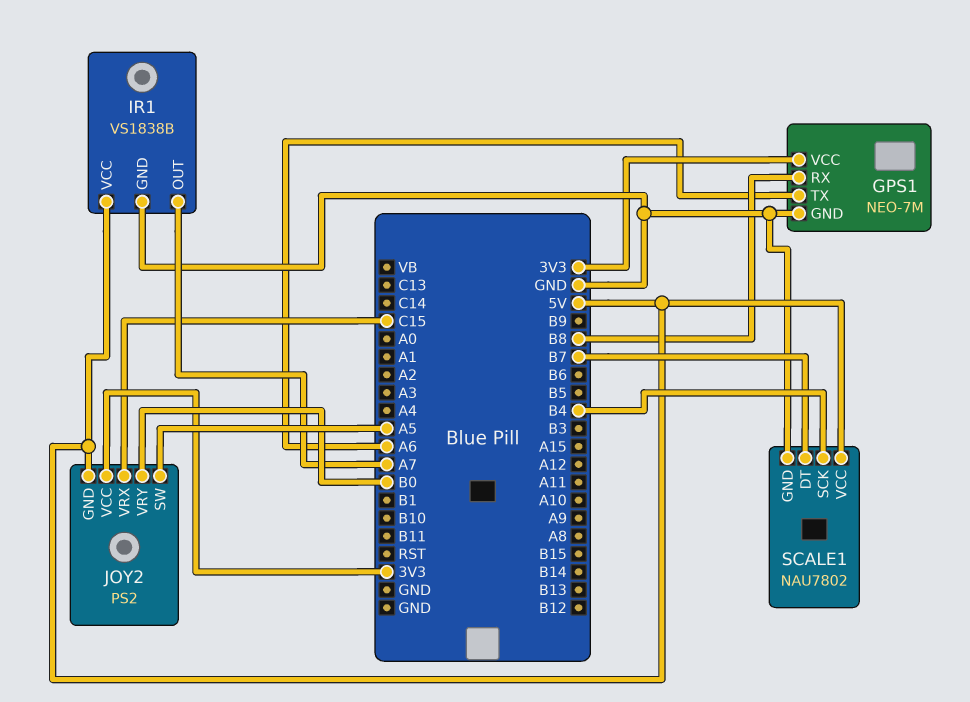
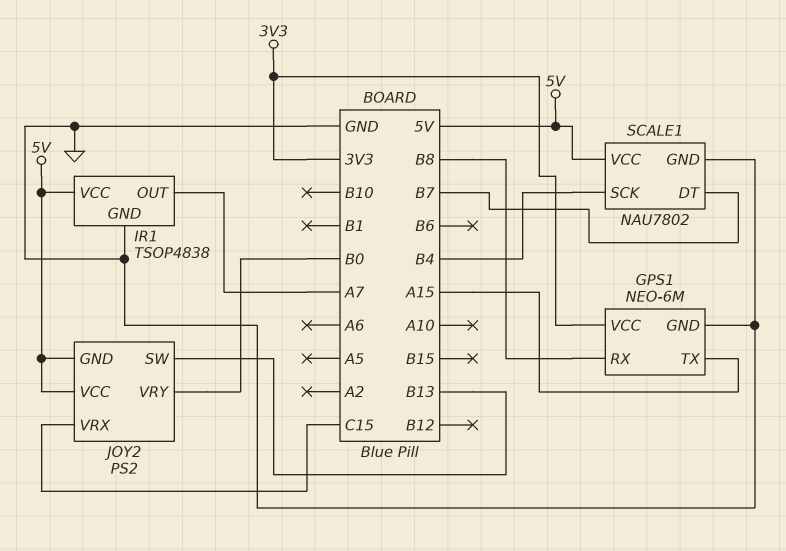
GPS1: NEO-7M -> NEO-6M
GPS1 pin TX: A6 -> A15
IR1: VS1838B -> TSOP4838
JOY2 pin SW: A5 -> B13
JOY2 pin VCC: 3V3 -> 5V

